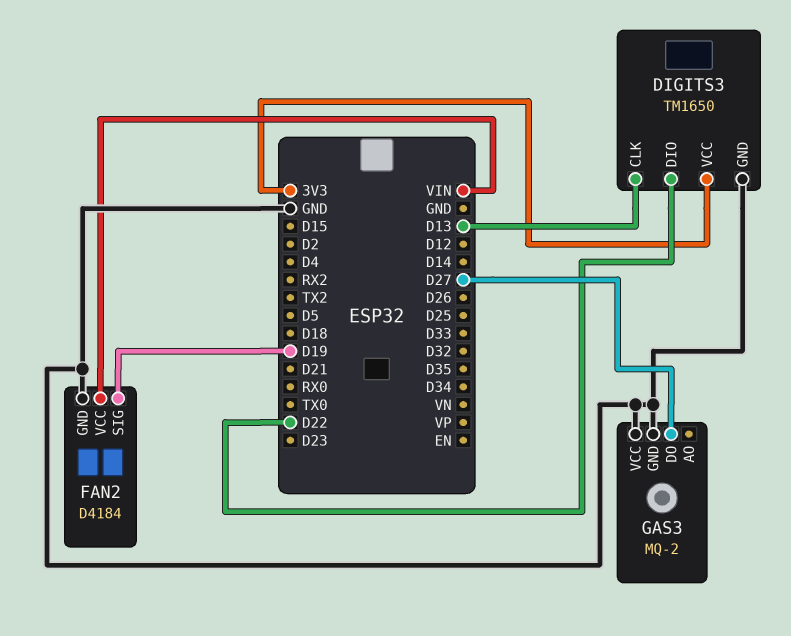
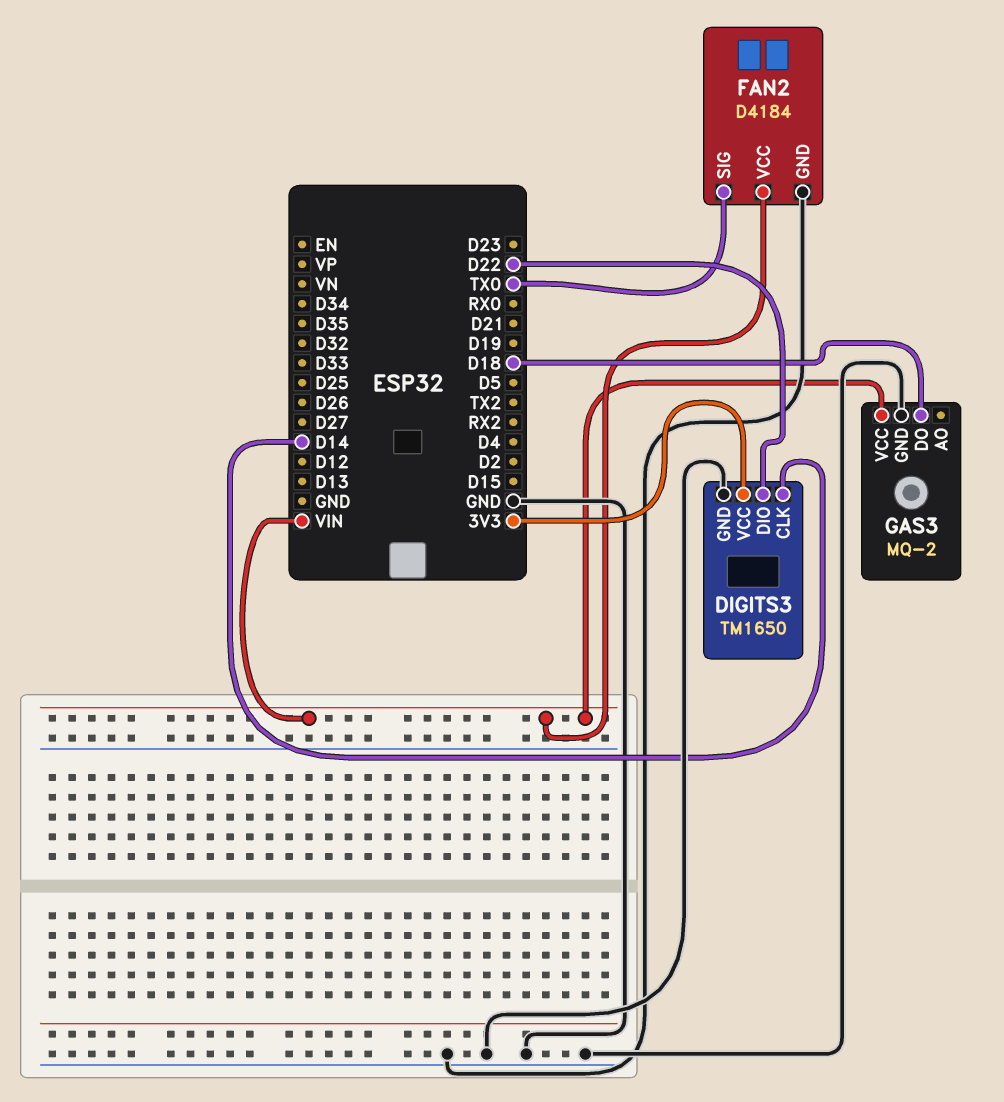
DIGITS3 pin CLK: D13 -> D14
FAN2 pin SIG: D19 -> TX0
GAS3 pin DO: D27 -> D18
GAS3 pin VCC: GND -> VIN

